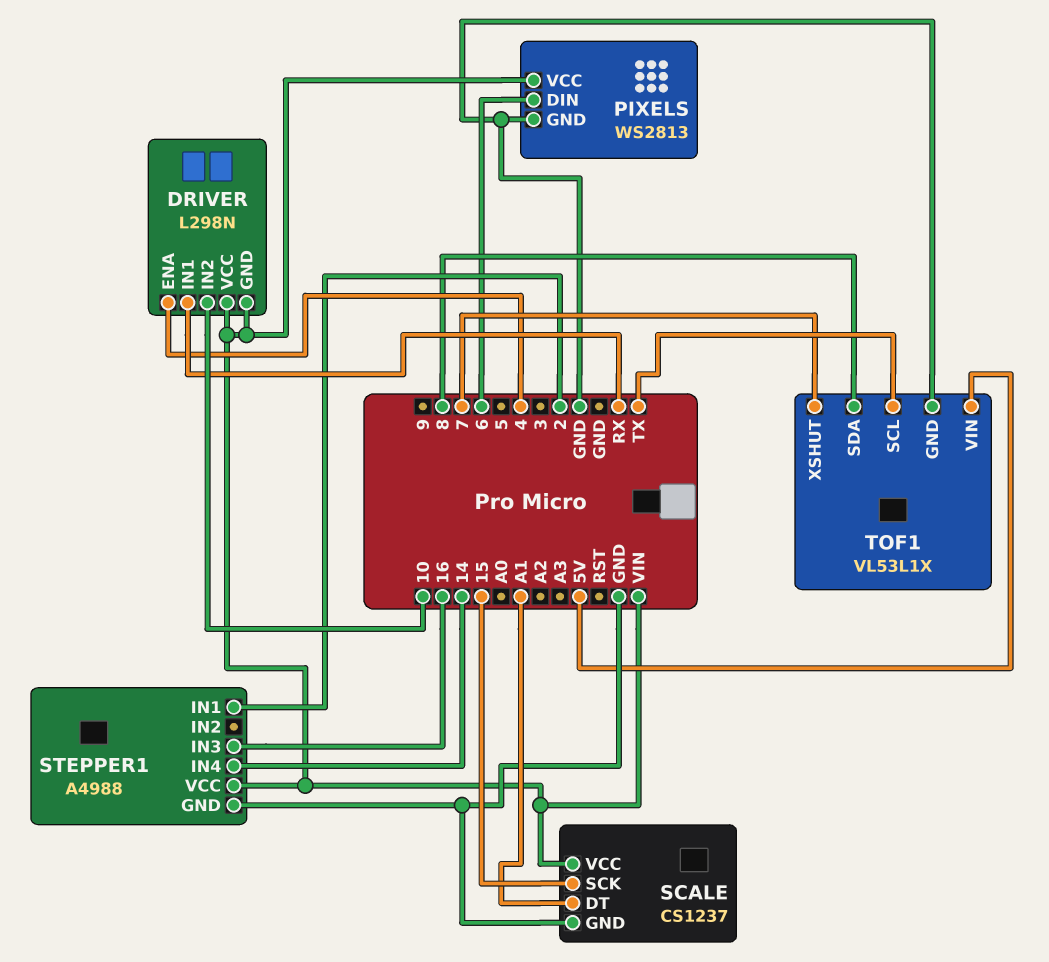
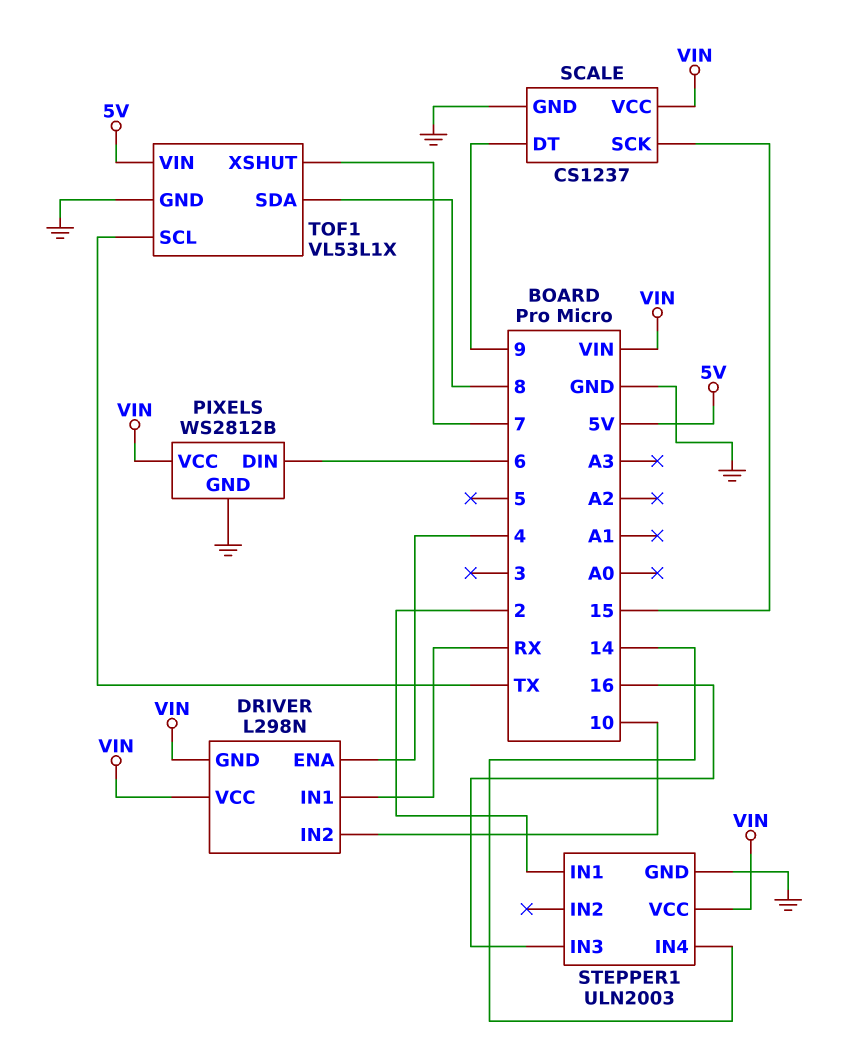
PIXELS: WS2813 -> WS2812B
SCALE pin DT: A1 -> 9
STEPPER1: A4988 -> ULN2003

